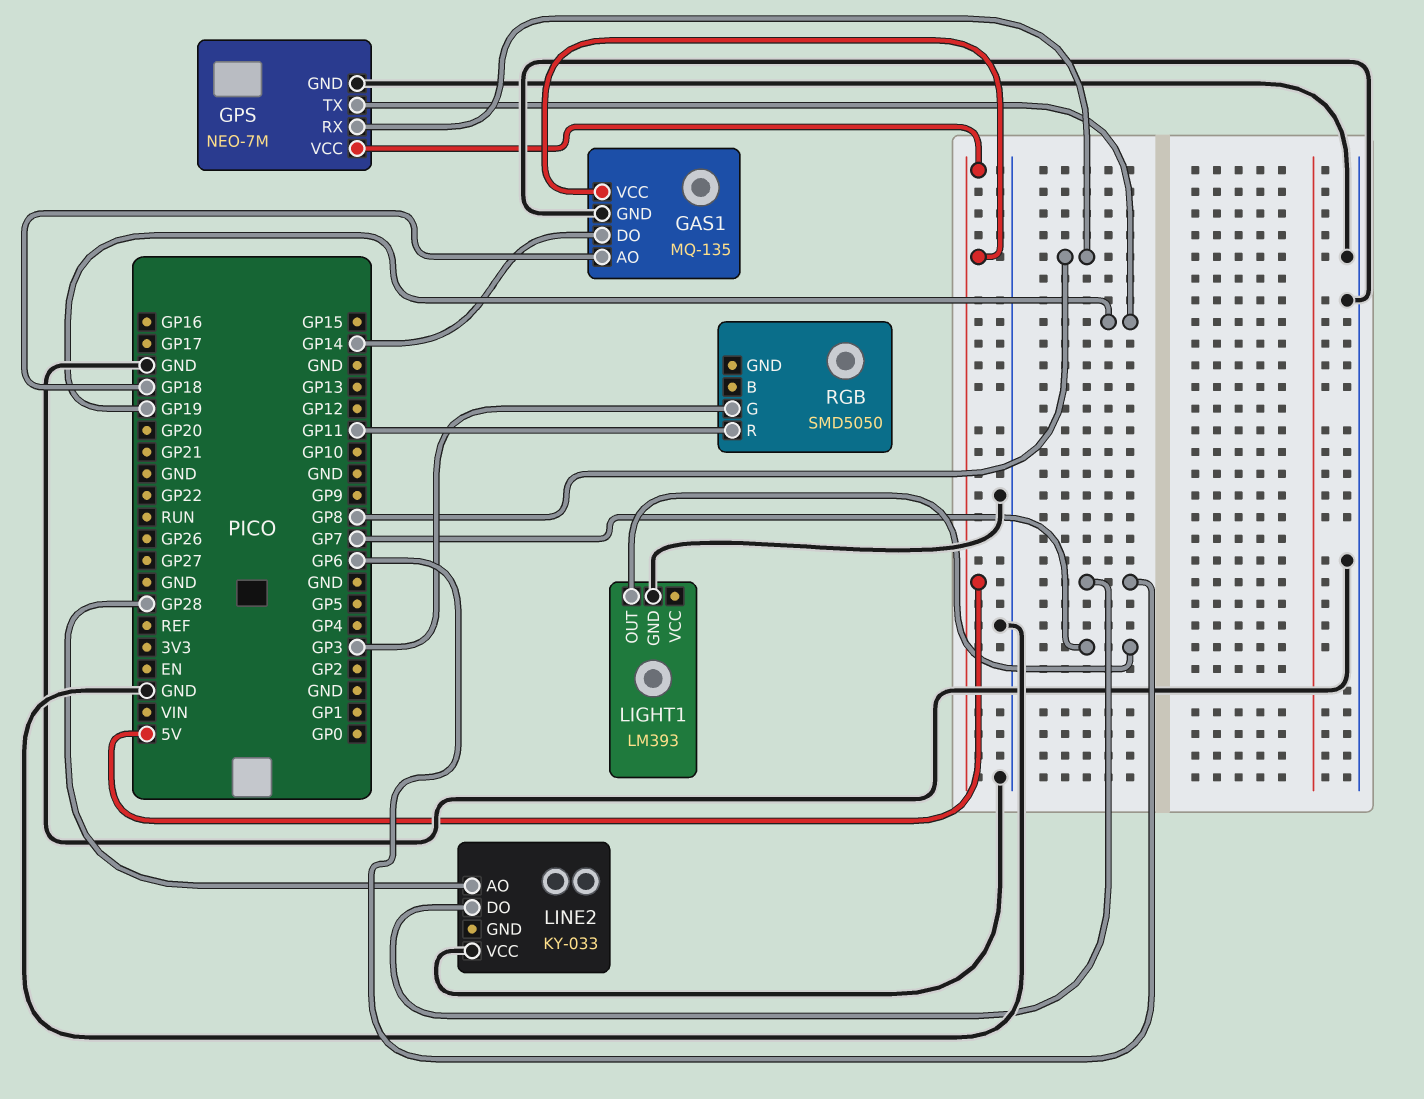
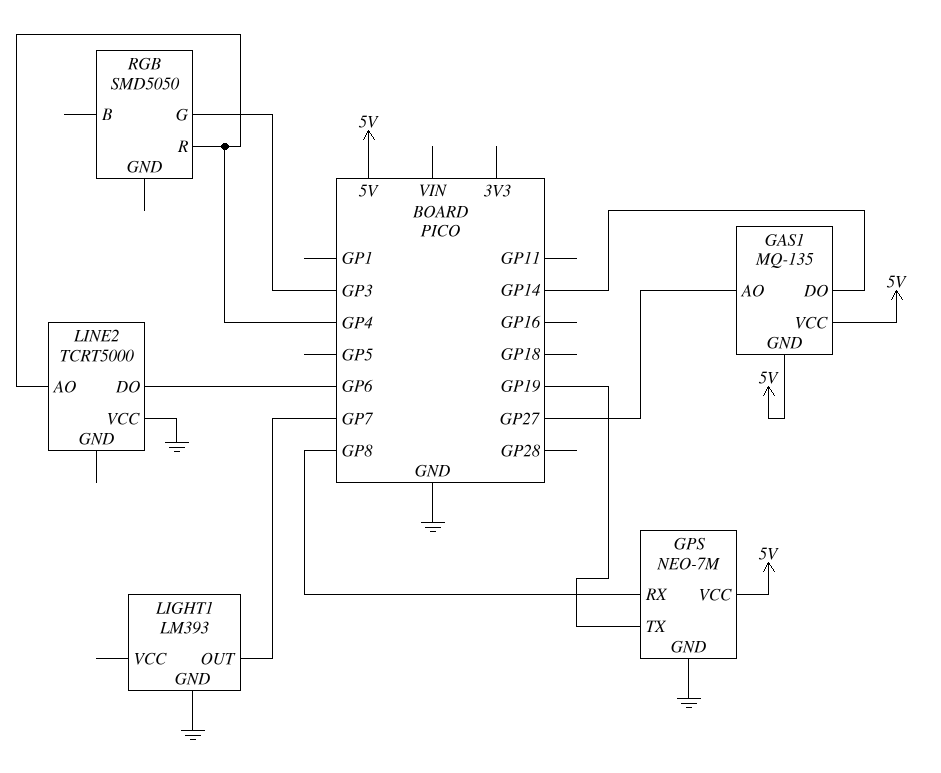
GAS1 pin AO: GP18 -> GP27
GAS1 pin GND: GND -> 5V
LINE2: KY-033 -> TCRT5000
LINE2 pin AO: GP28 -> GP4
RGB pin R: GP11 -> GP4

